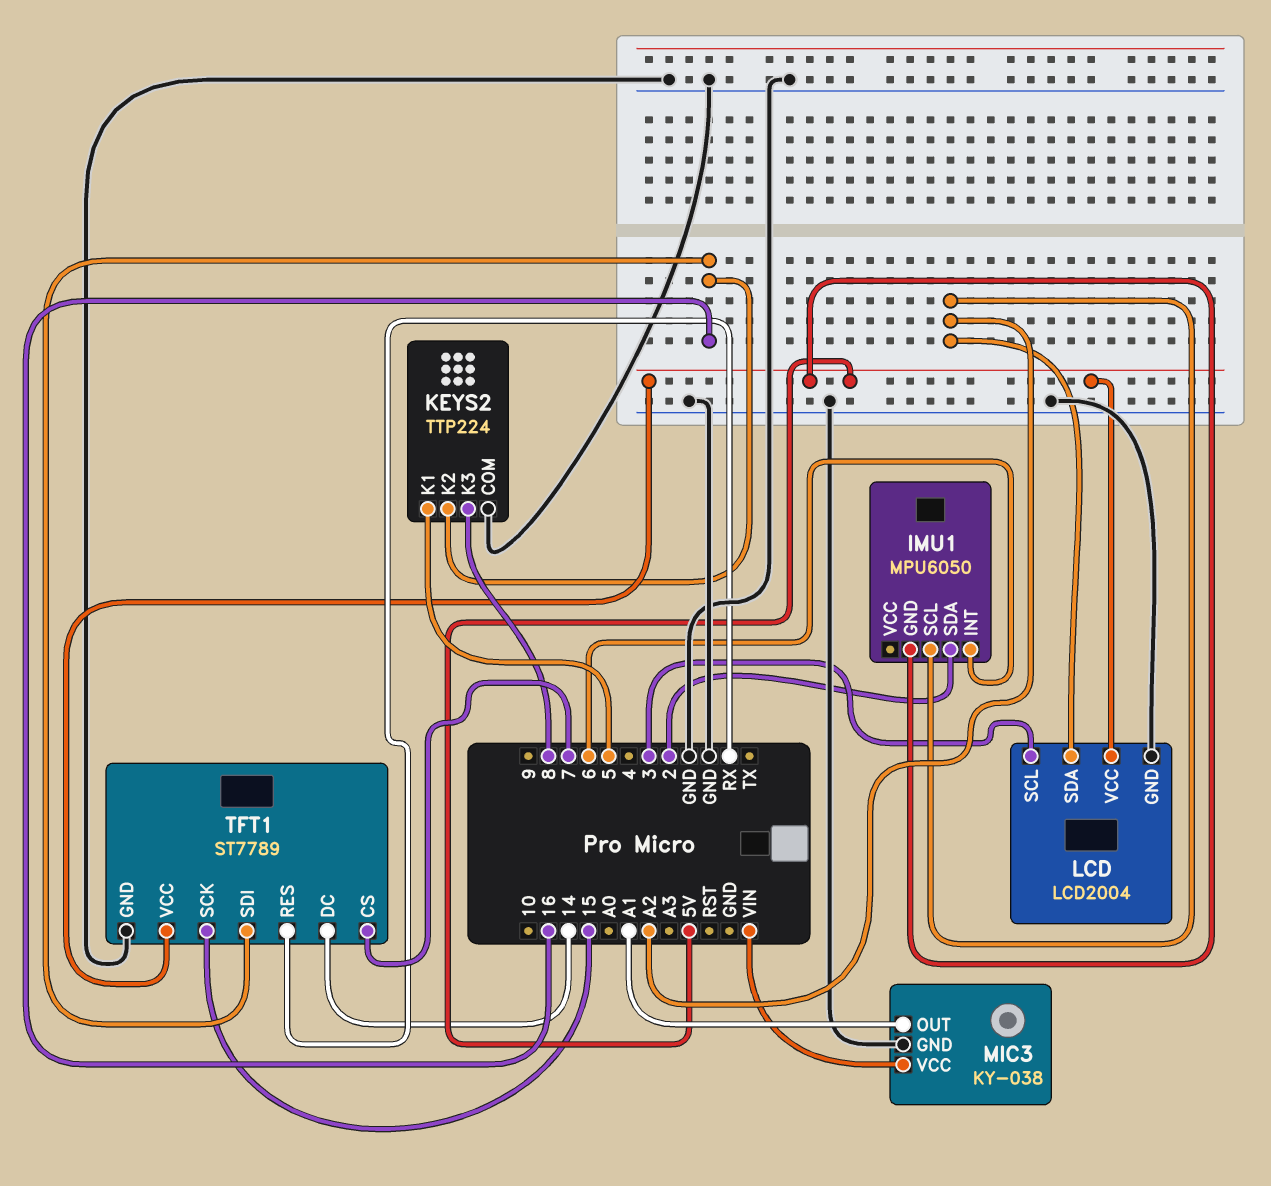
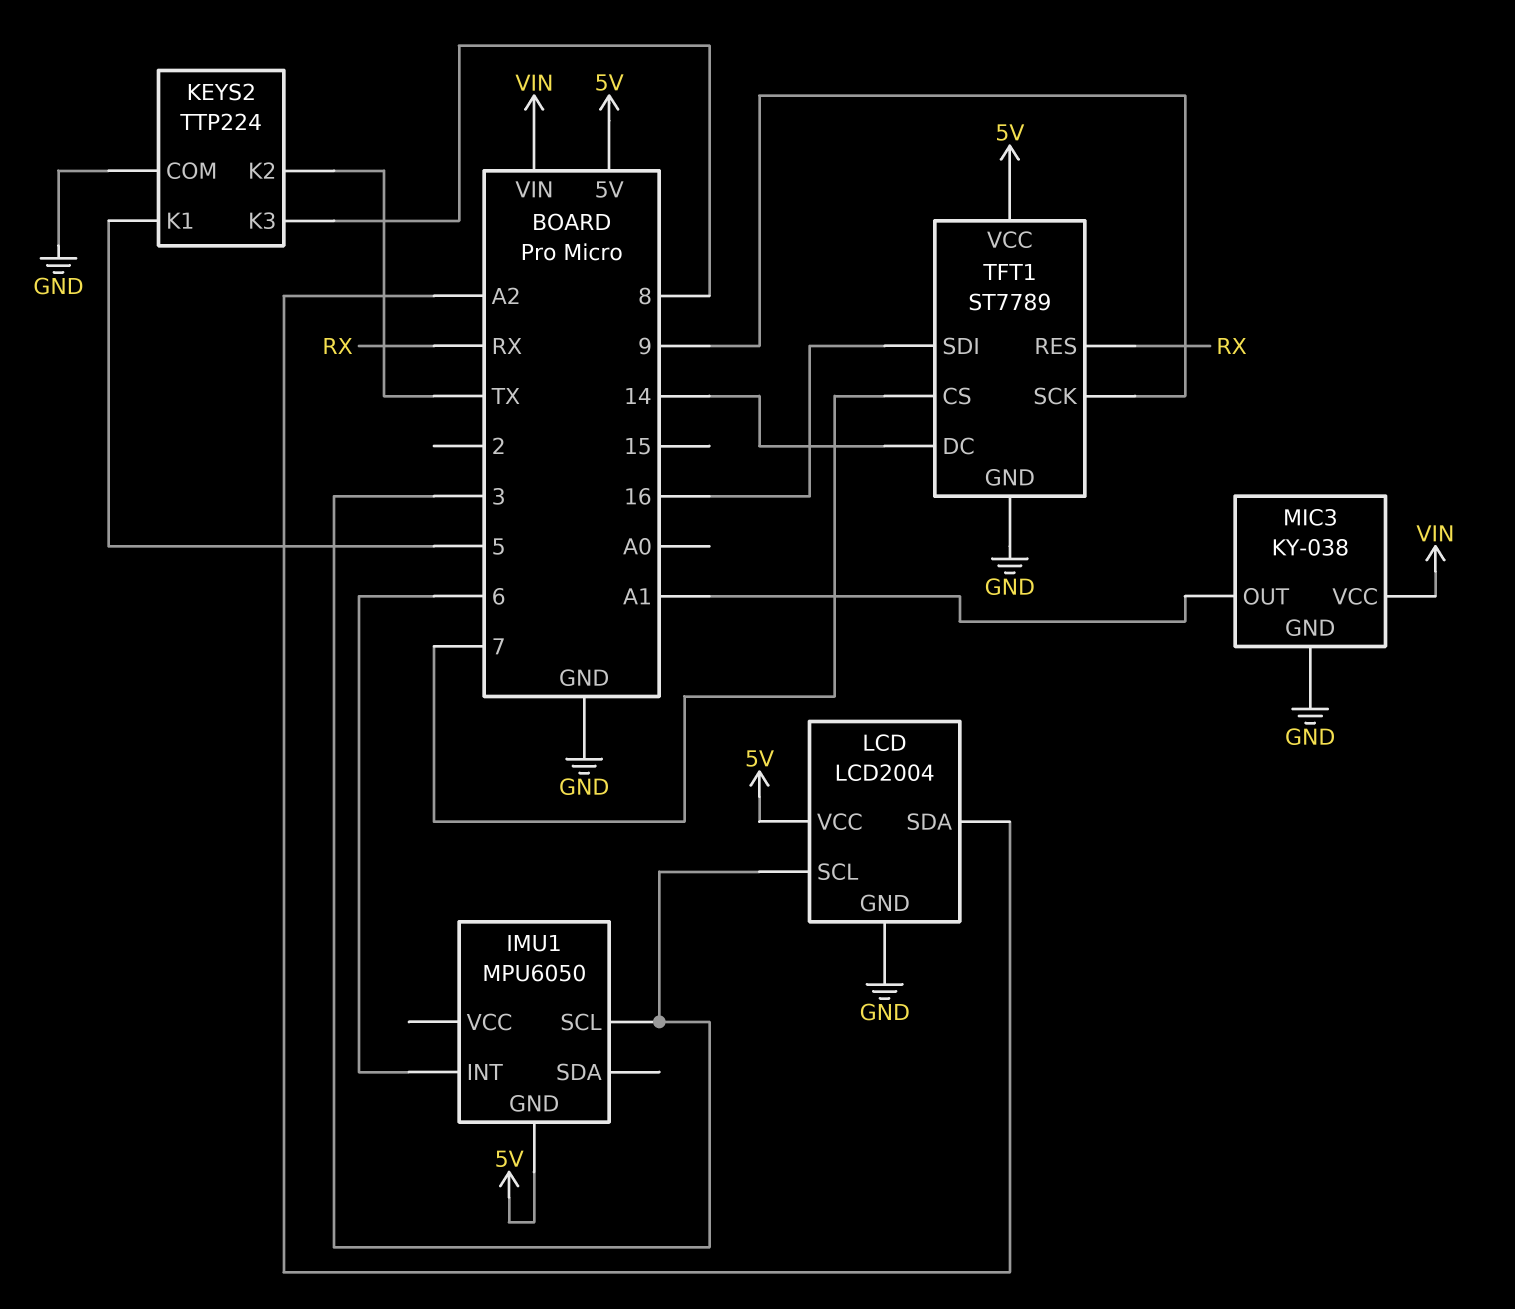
IMU1 pin SCL: A2 -> 3
IMU1 pin SDA: 2 -> none
KEYS2 pin K2: 16 -> TX
TFT1 pin SCK: 15 -> 9

